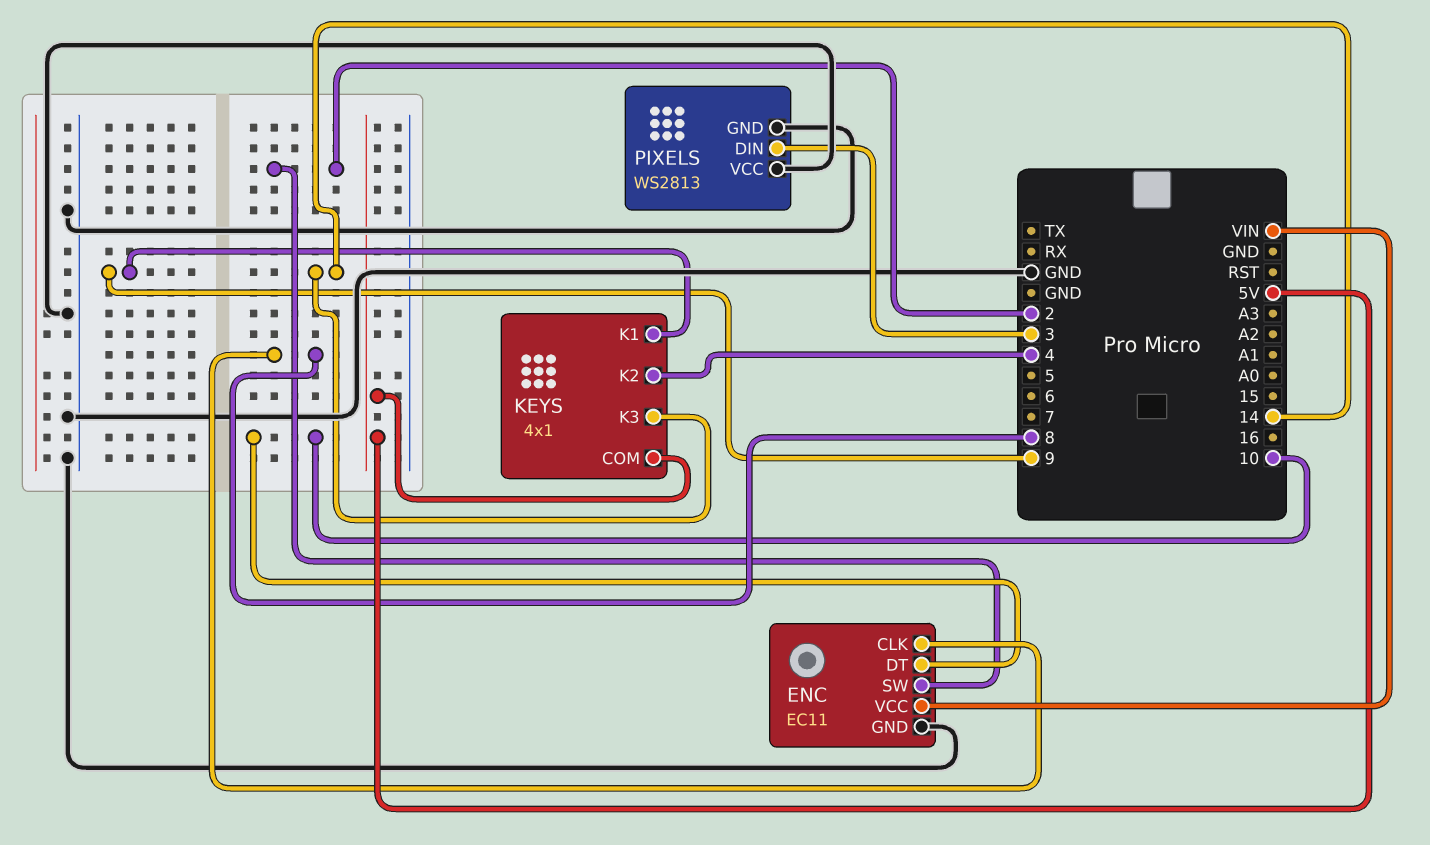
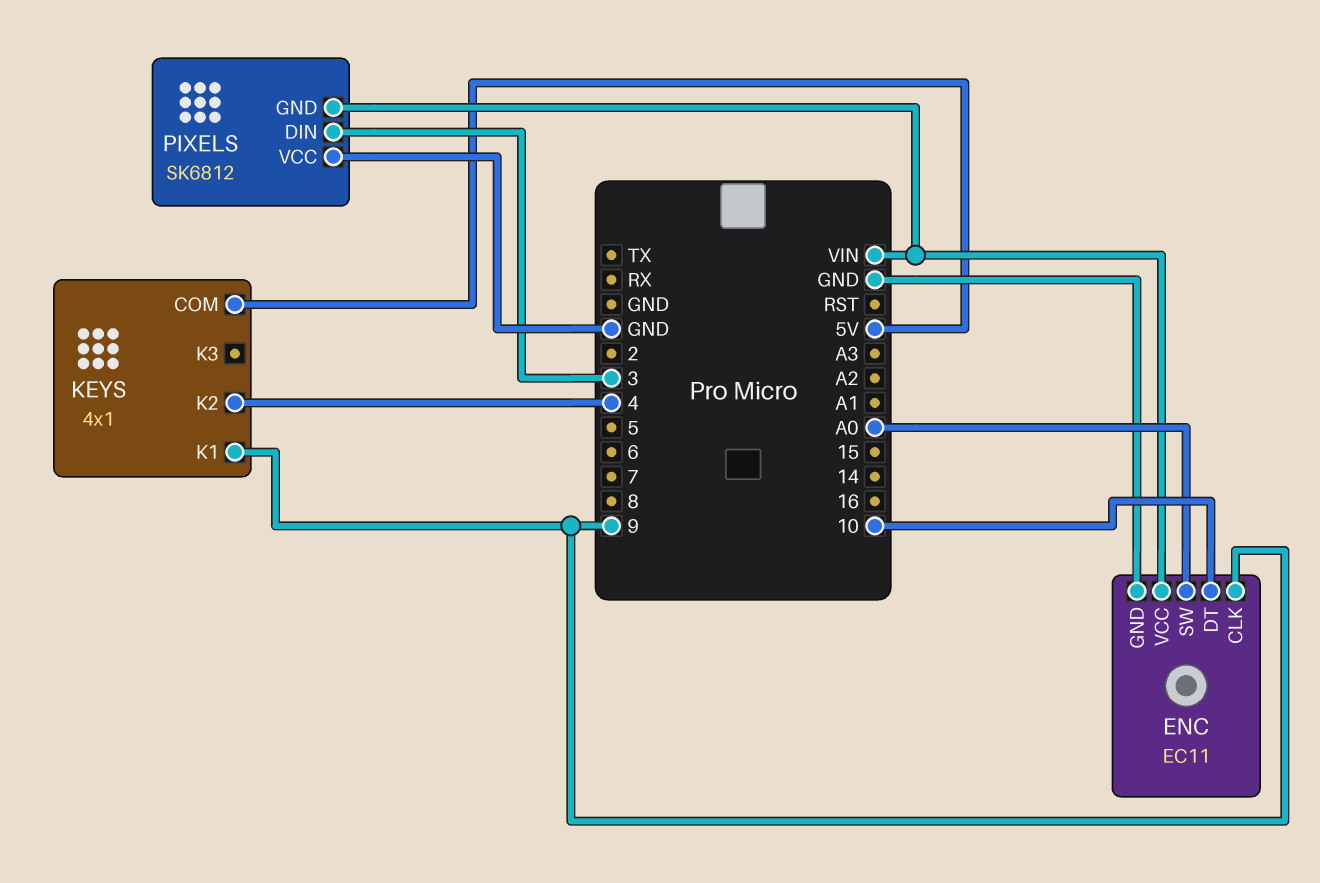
ENC pin CLK: 8 -> 9
ENC pin SW: 2 -> A0
KEYS pin K3: 14 -> none
PIXELS: WS2813 -> SK6812
PIXELS pin GND: GND -> VIN

